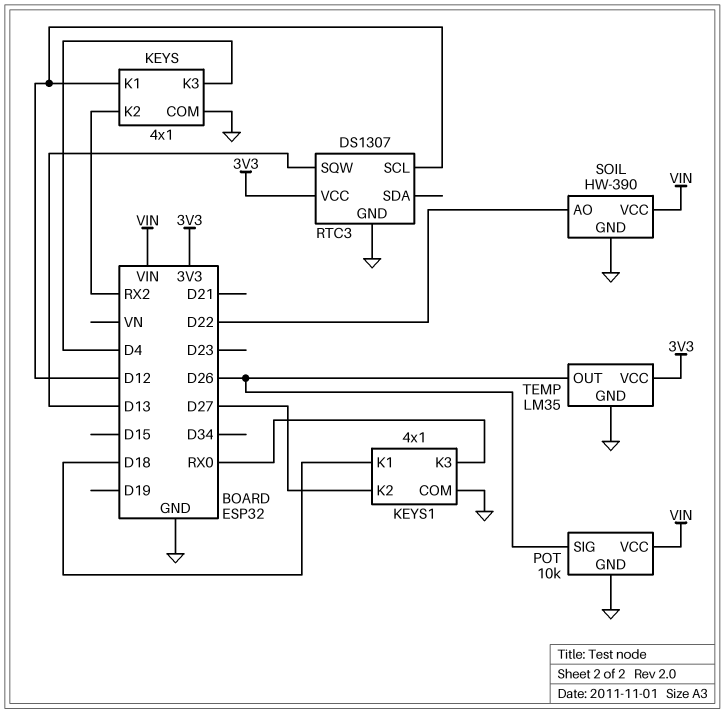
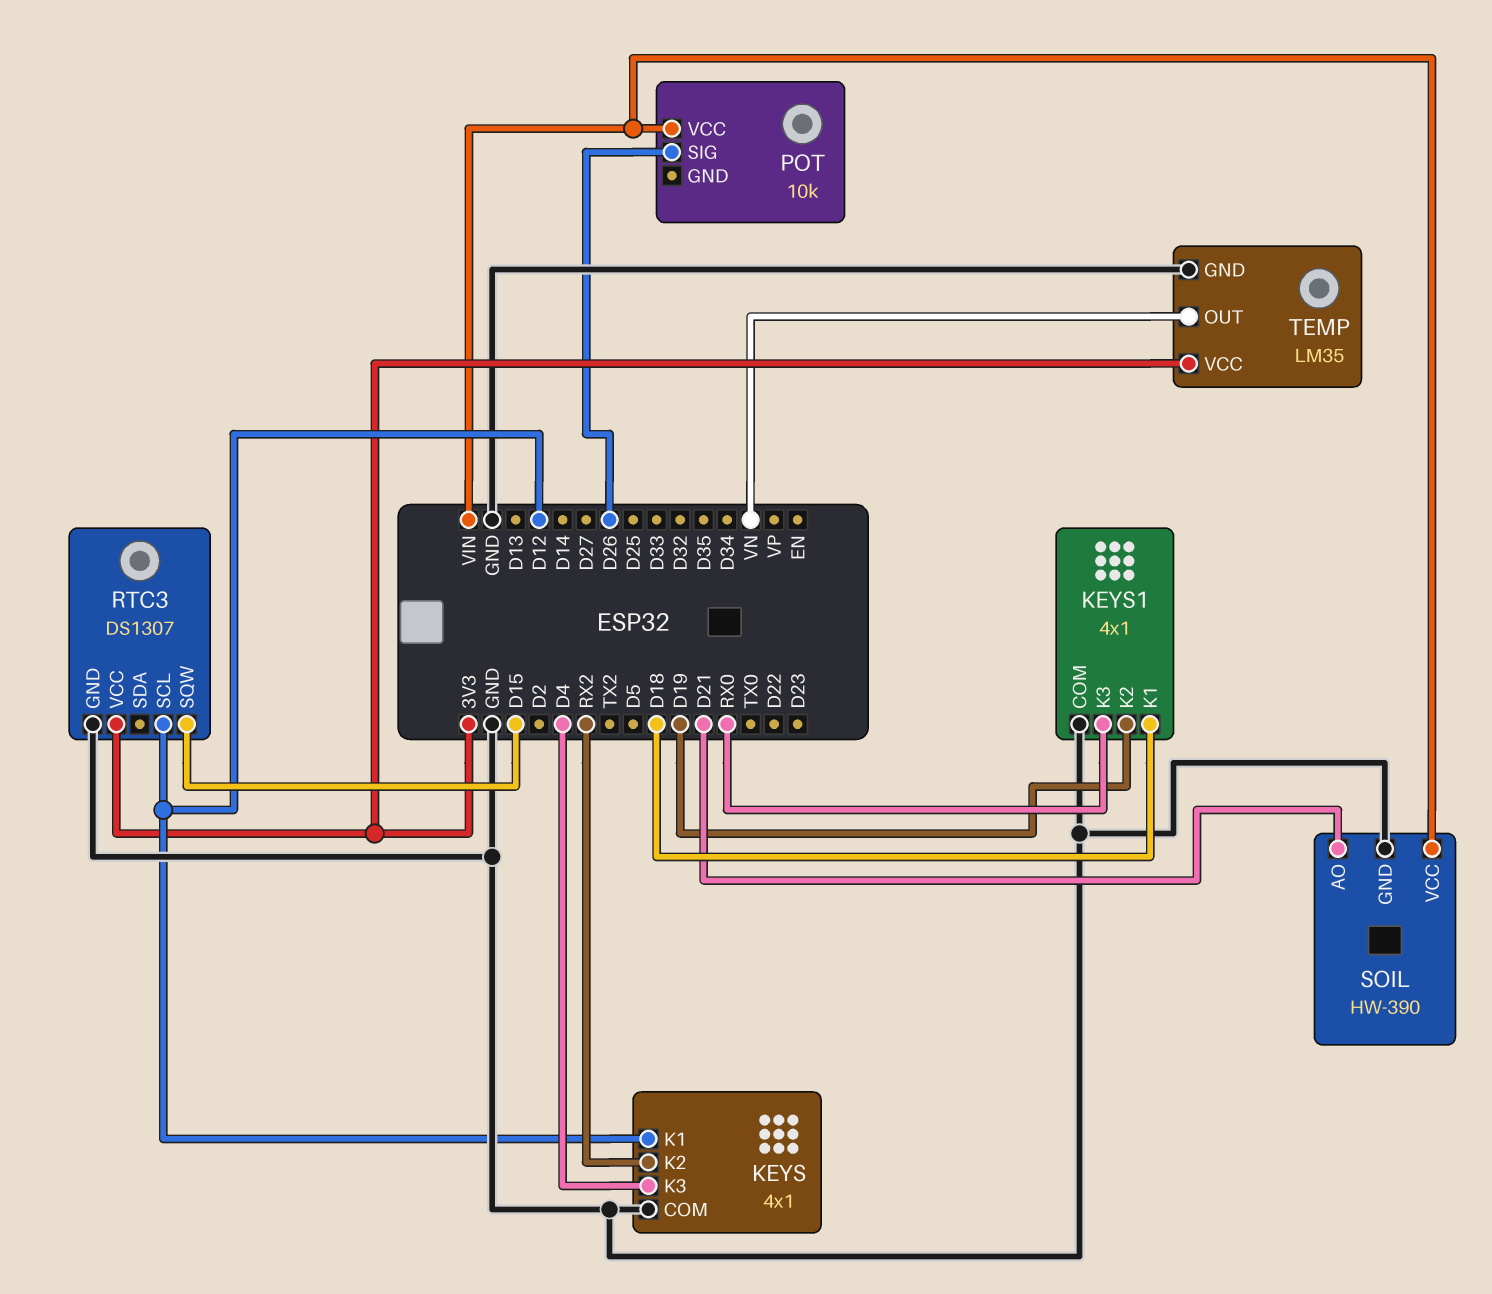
KEYS1 pin K2: D27 -> D19
POT pin GND: GND -> none
RTC3 pin SQW: D13 -> D15
SOIL pin AO: D22 -> D21
TEMP pin OUT: D26 -> VN

